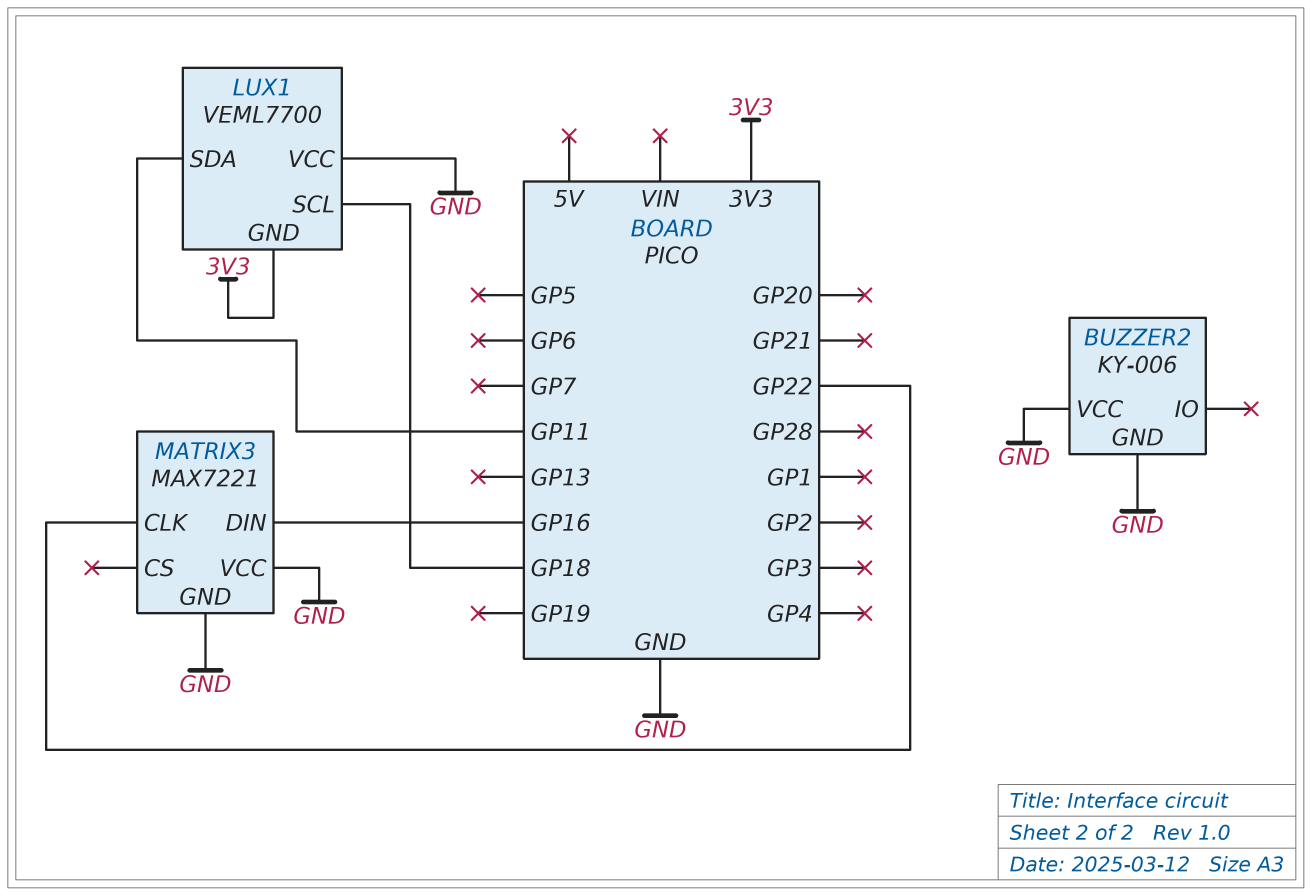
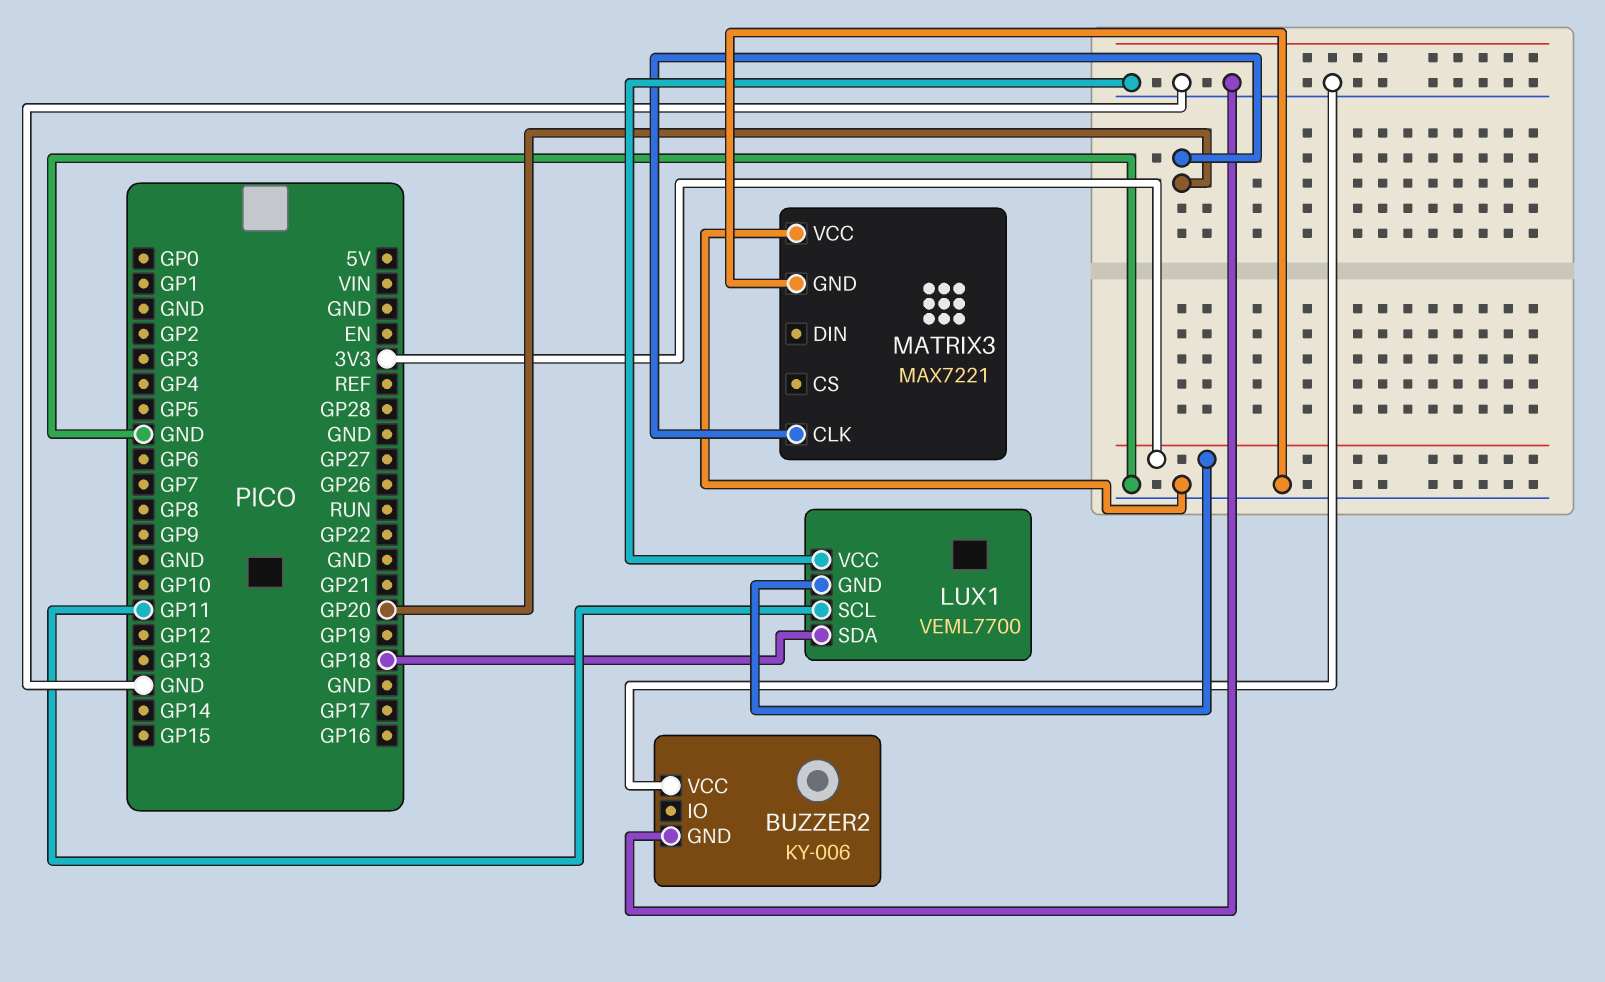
LUX1 pin SCL: GP18 -> GP11
LUX1 pin SDA: GP11 -> GP18
MATRIX3 pin CLK: GP22 -> GP20
MATRIX3 pin DIN: GP16 -> none

